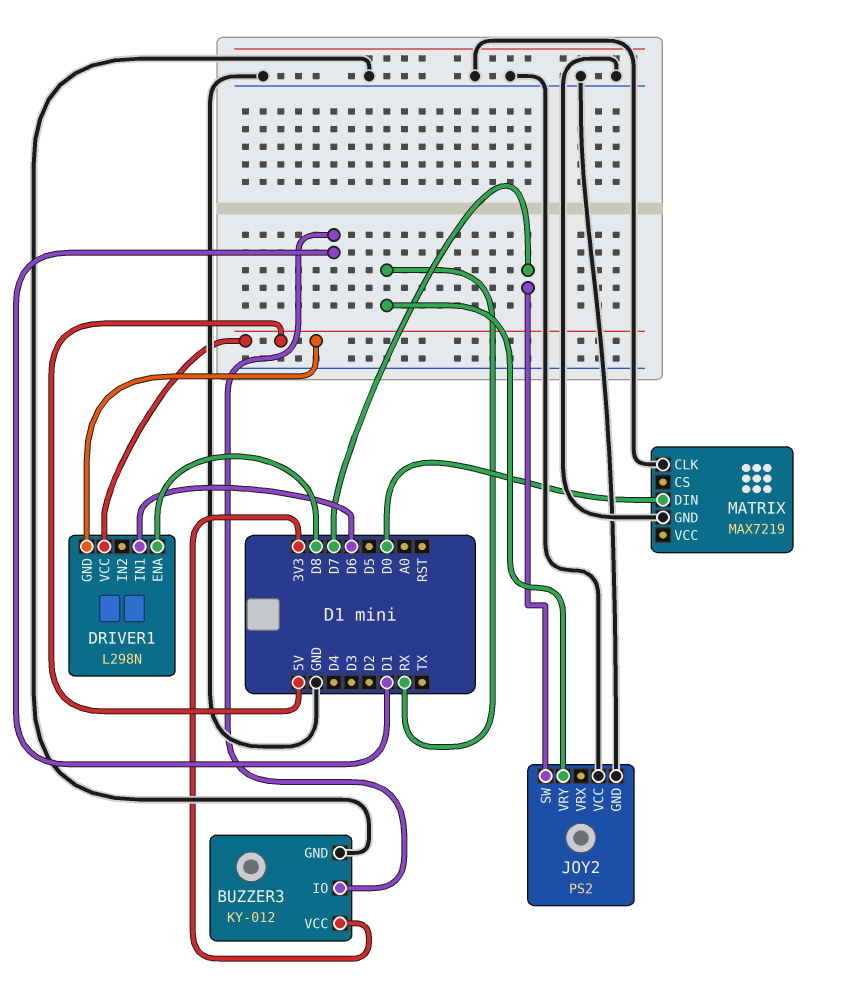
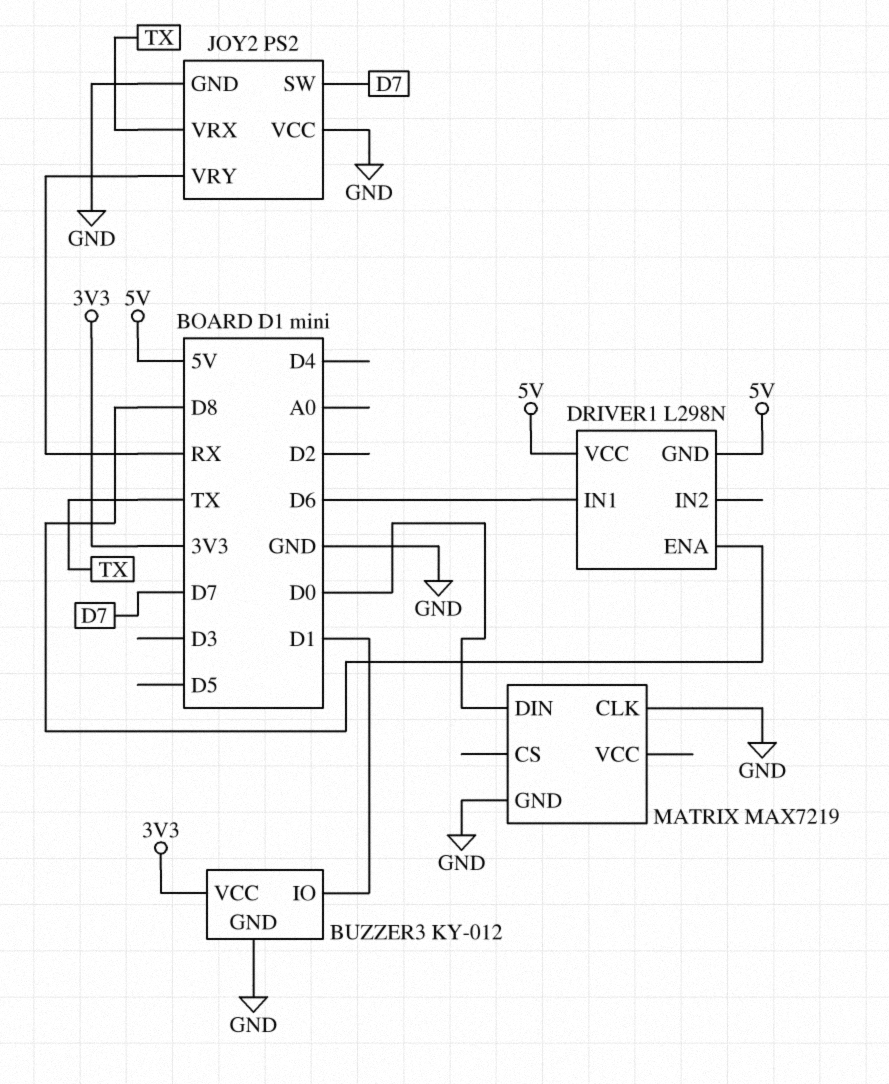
JOY2 pin VRX: none -> TX

